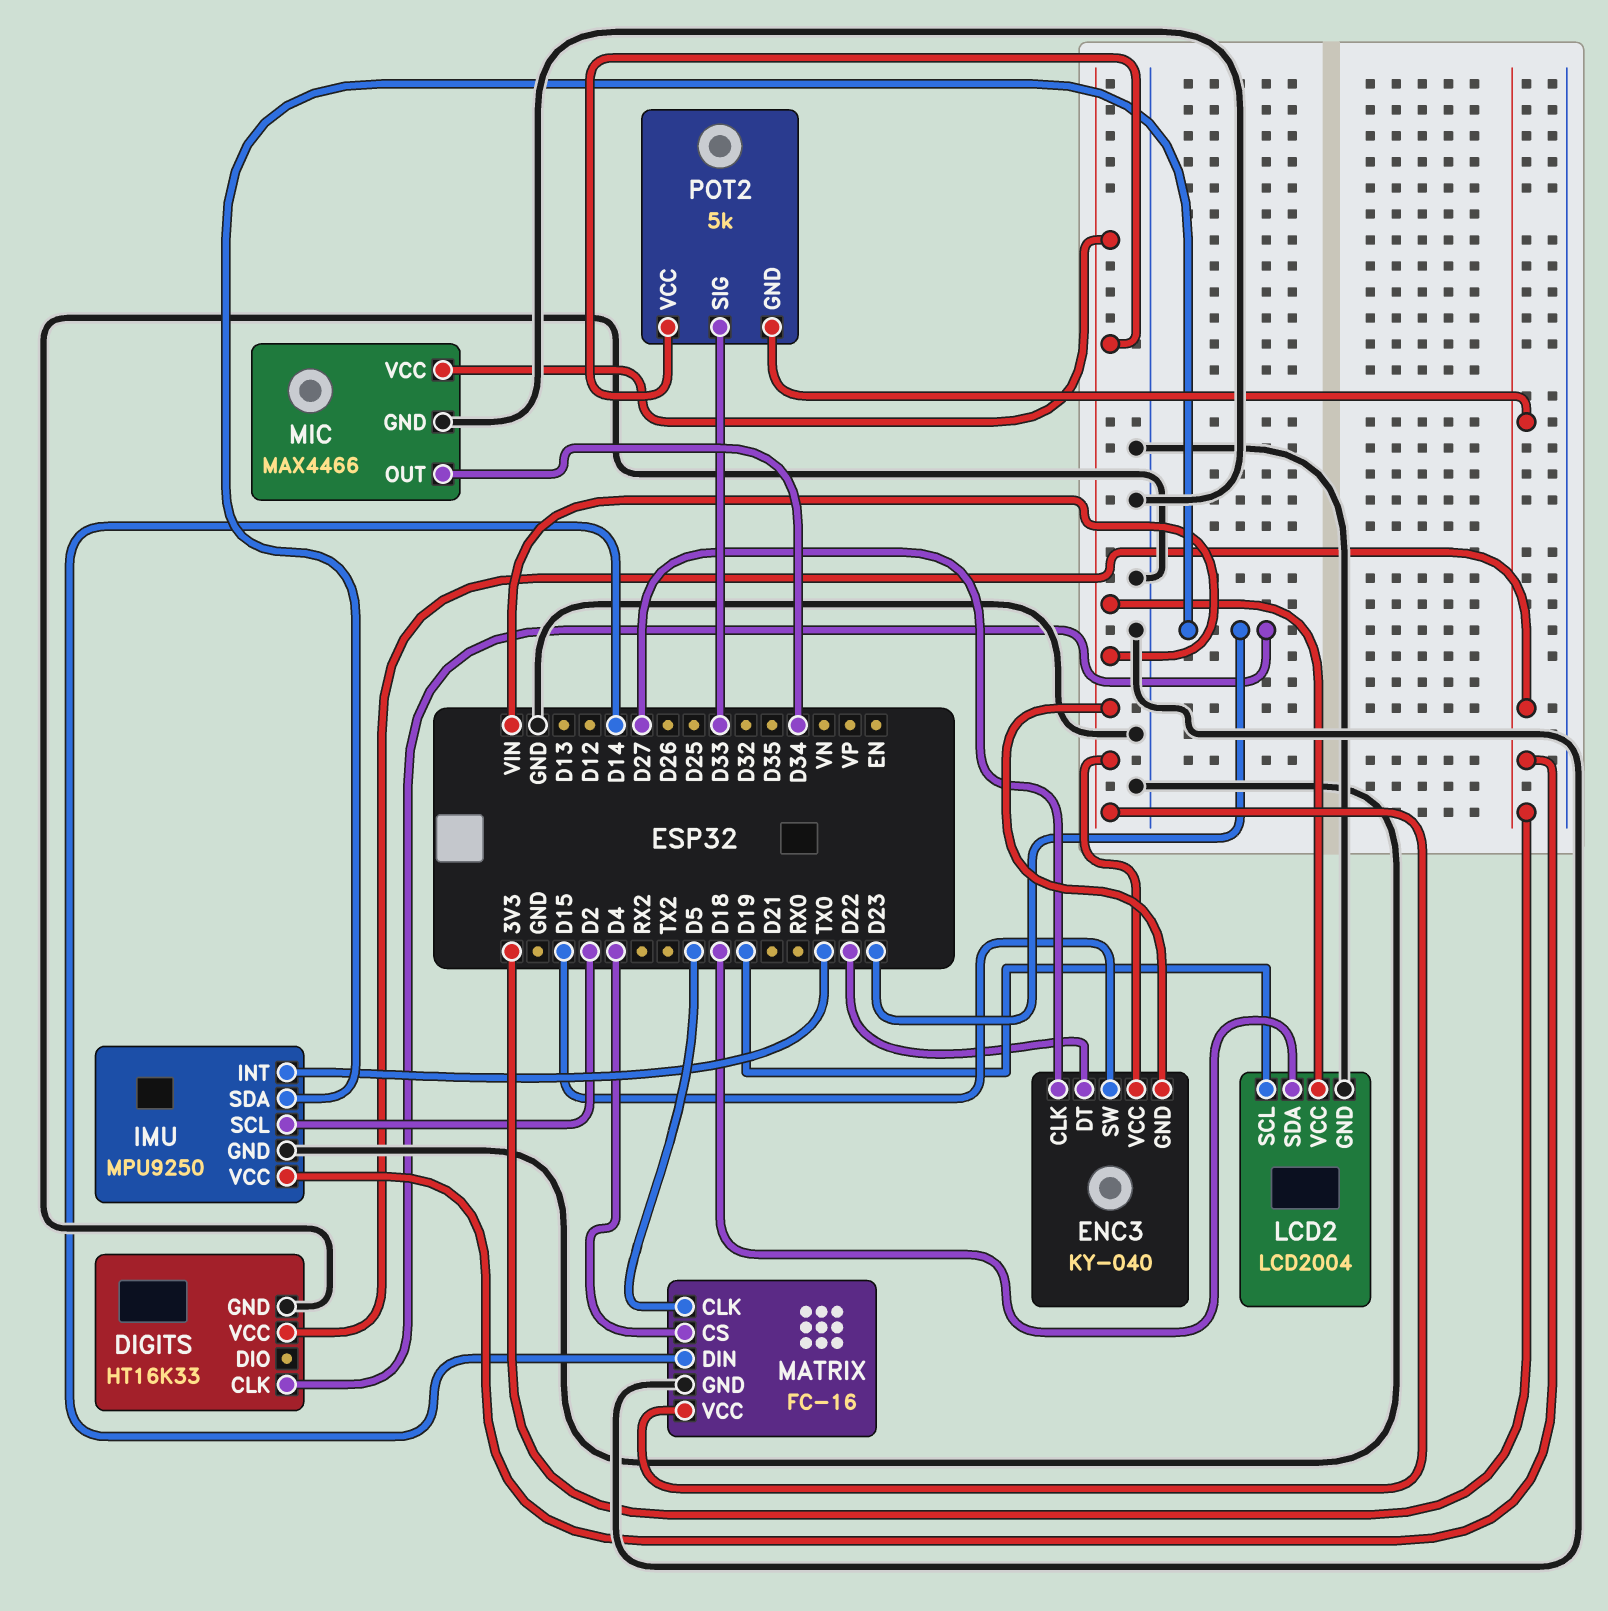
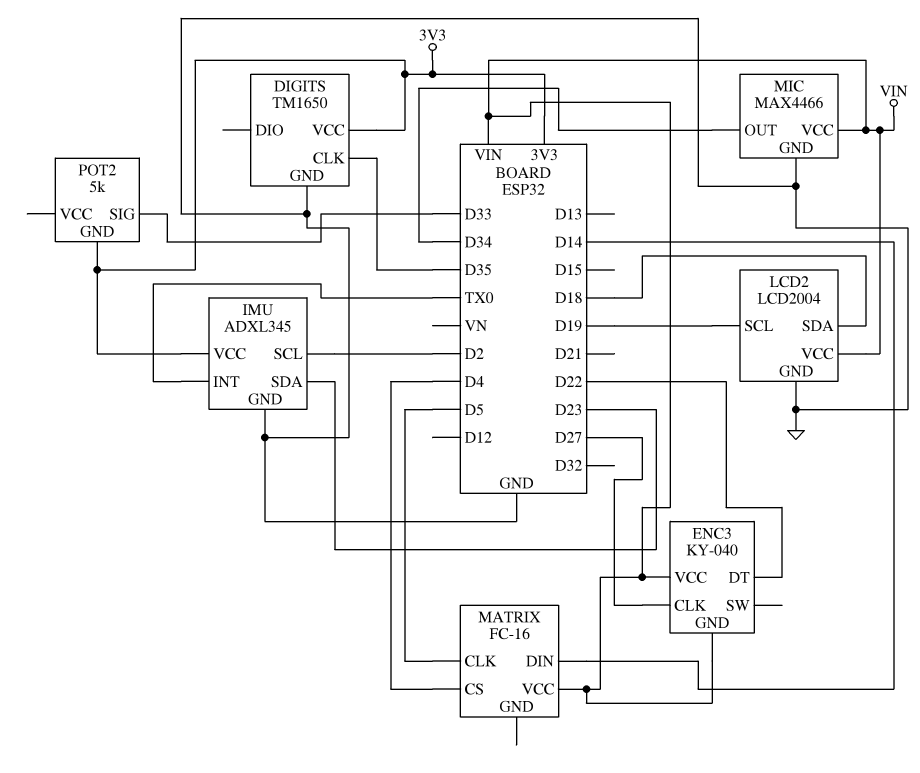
DIGITS: HT16K33 -> TM1650
DIGITS pin CLK: D23 -> D35
ENC3 pin SW: D15 -> none
IMU: MPU9250 -> ADXL345
MATRIX pin GND: GND -> none
POT2 pin VCC: VIN -> none

